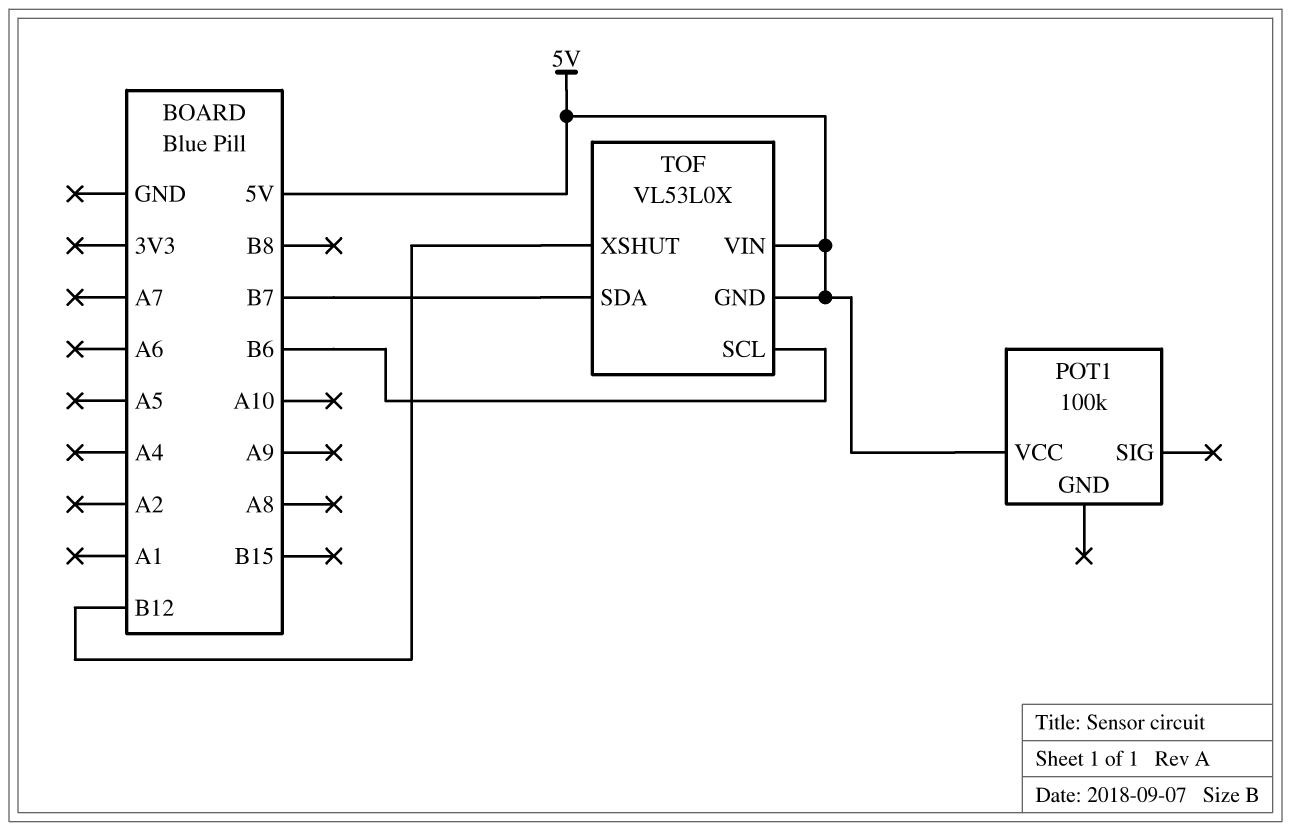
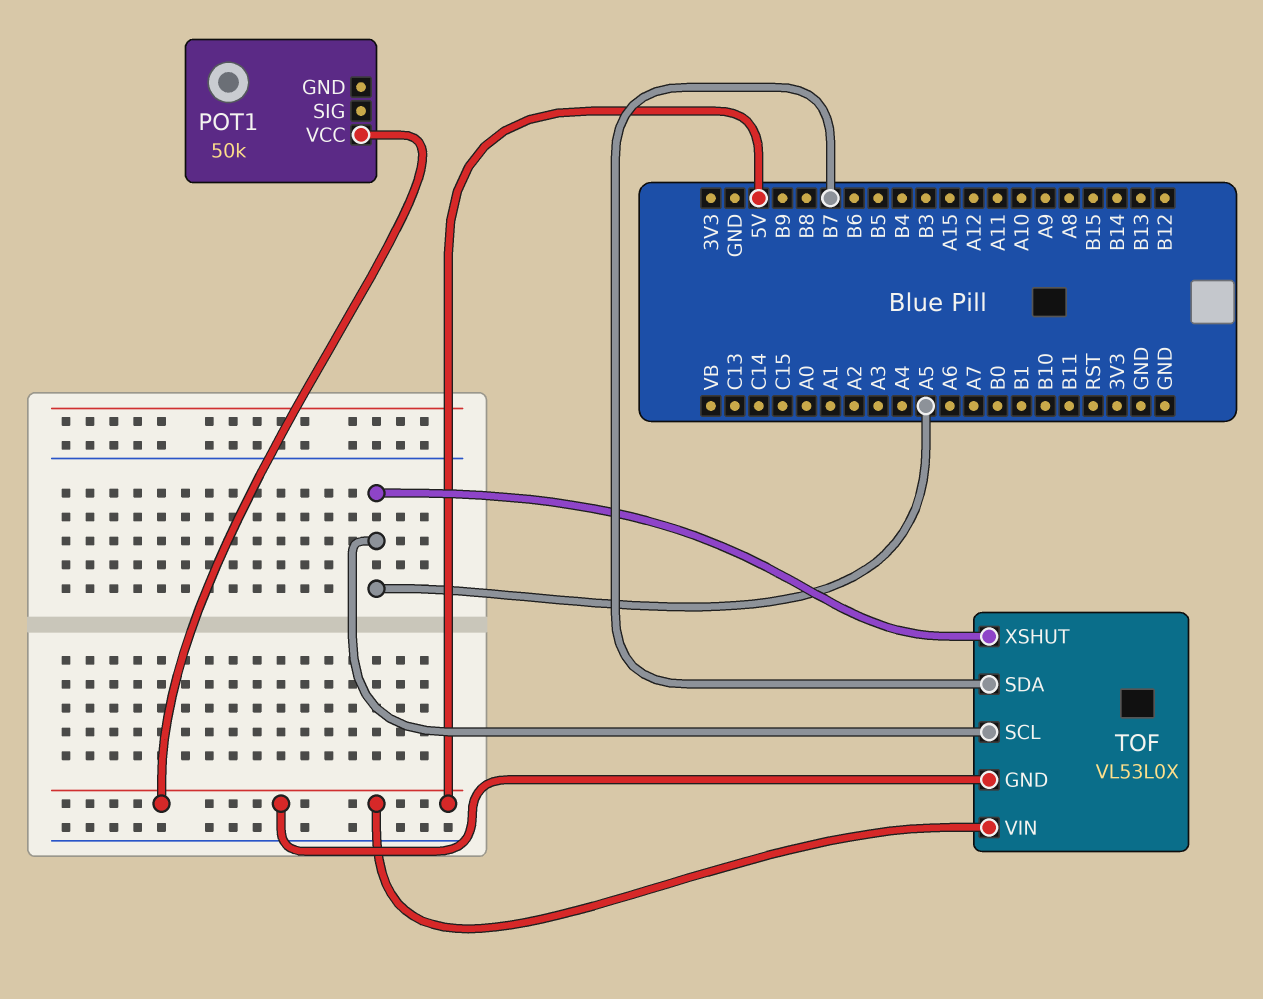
POT1: 100k -> 50k
TOF pin SCL: B6 -> A5
TOF pin XSHUT: B12 -> A5

